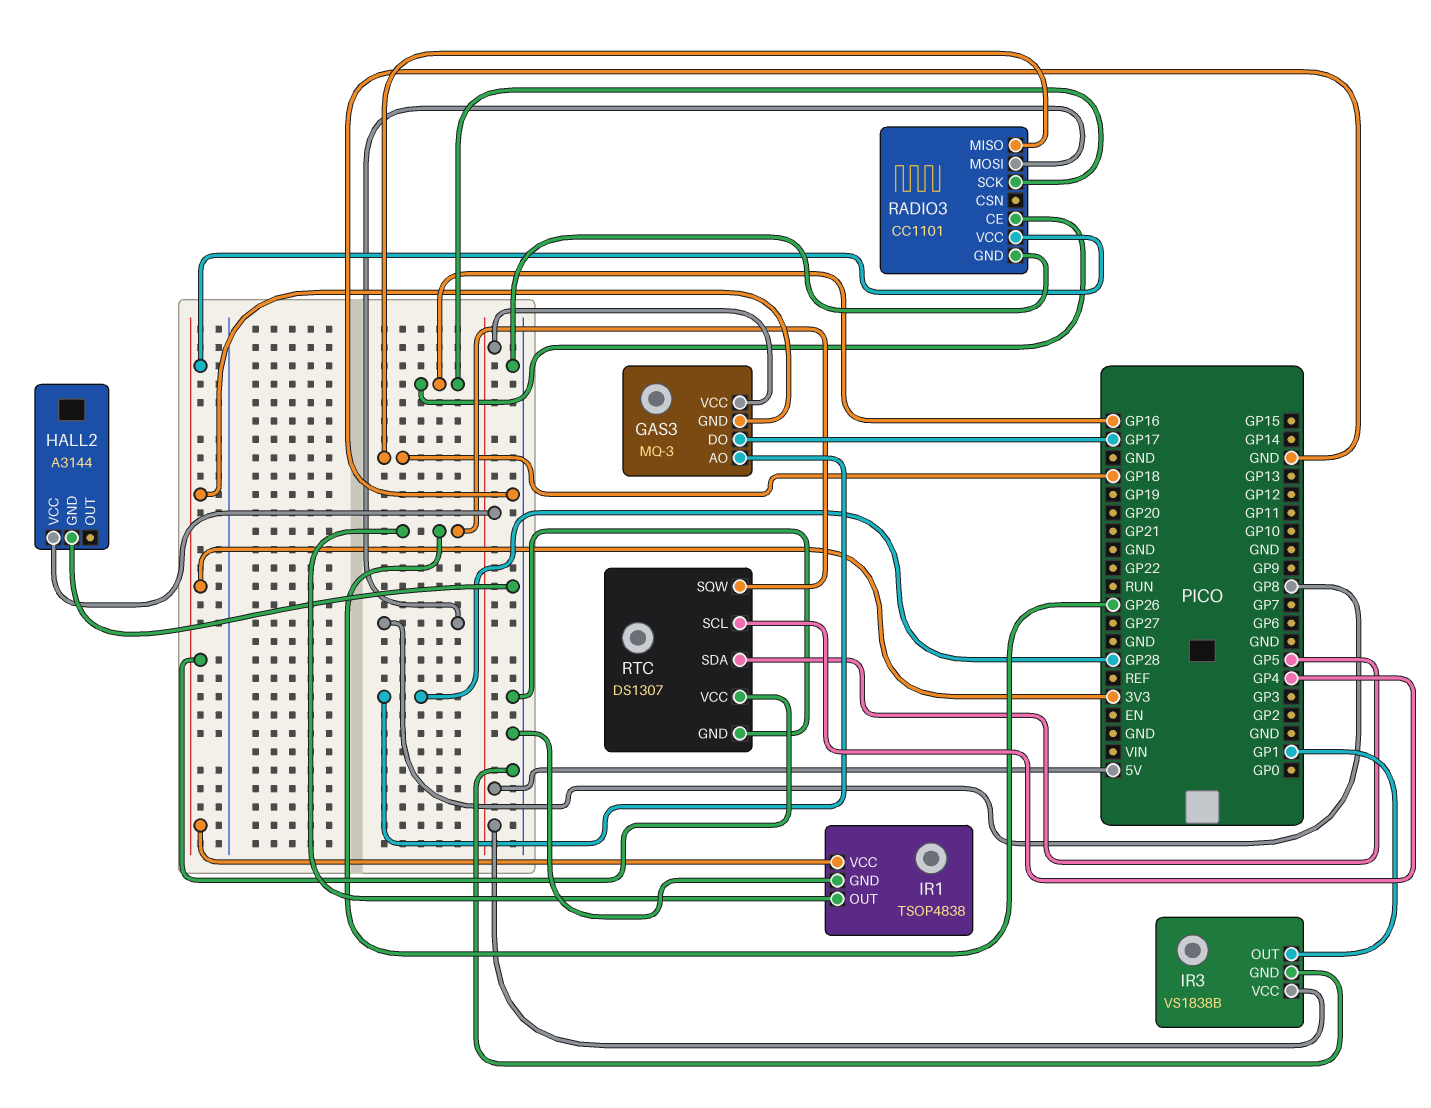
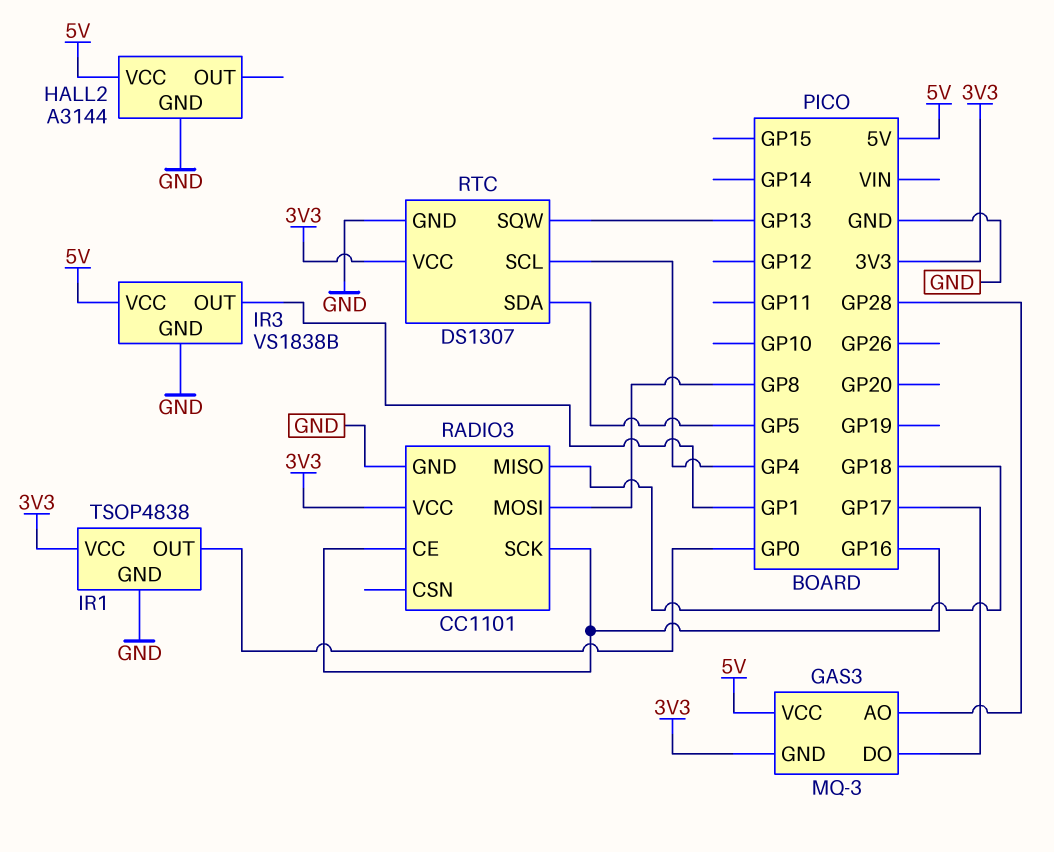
IR1 pin OUT: GP26 -> GP0
RTC pin SQW: GP26 -> GP13

